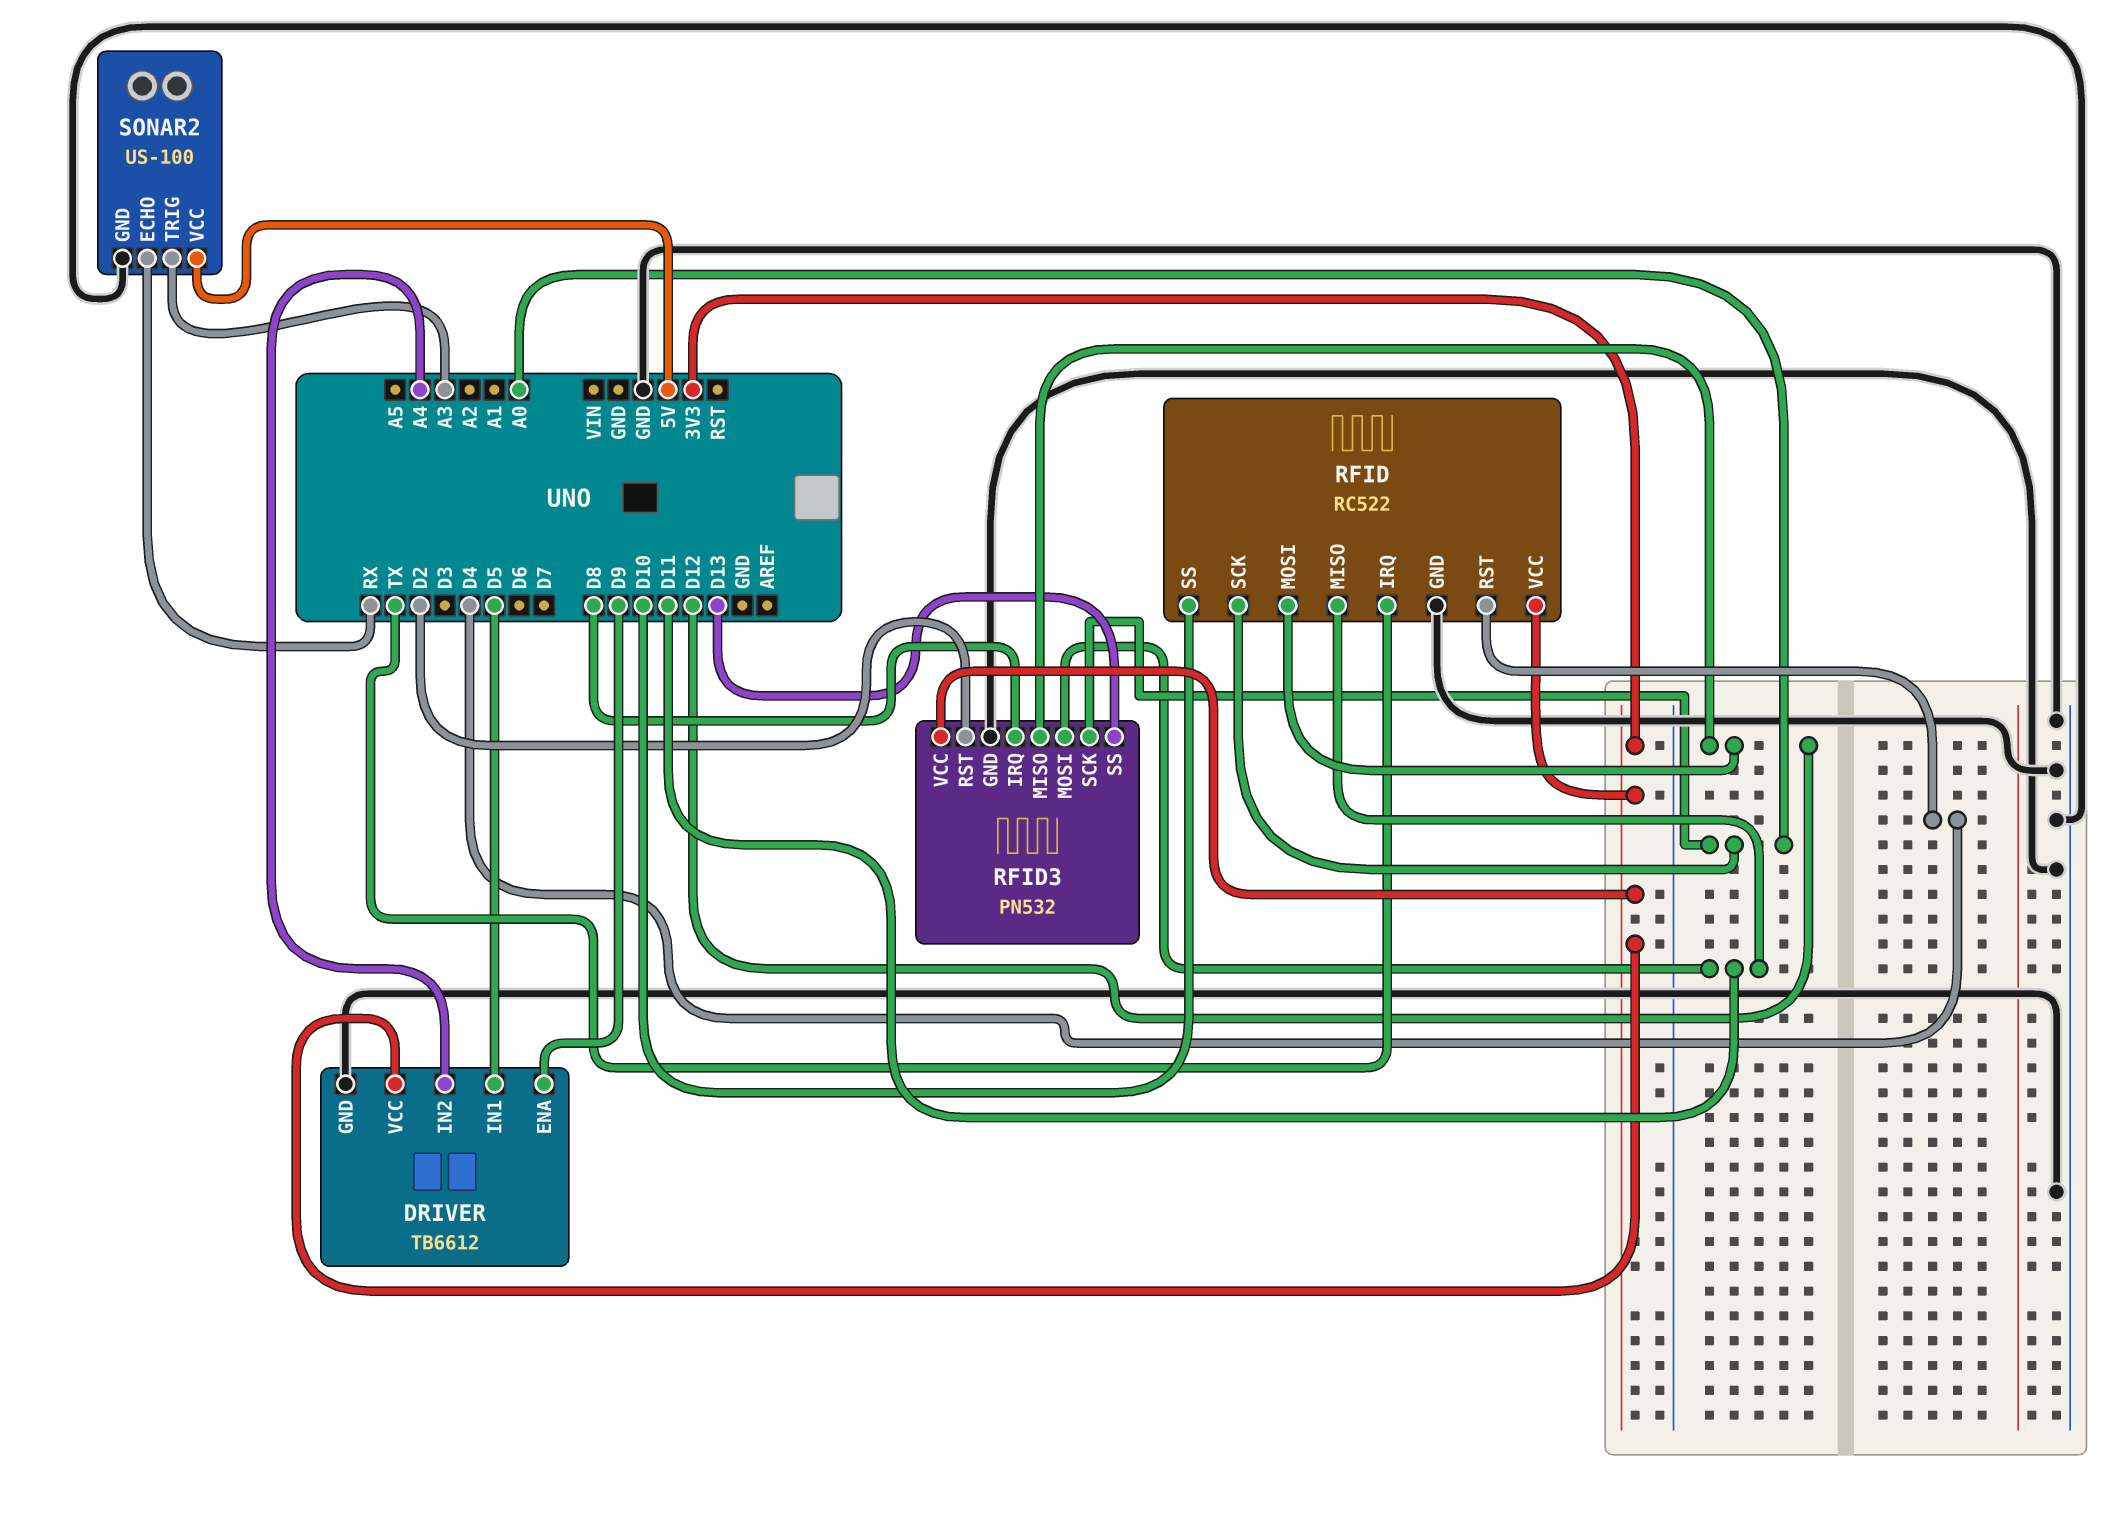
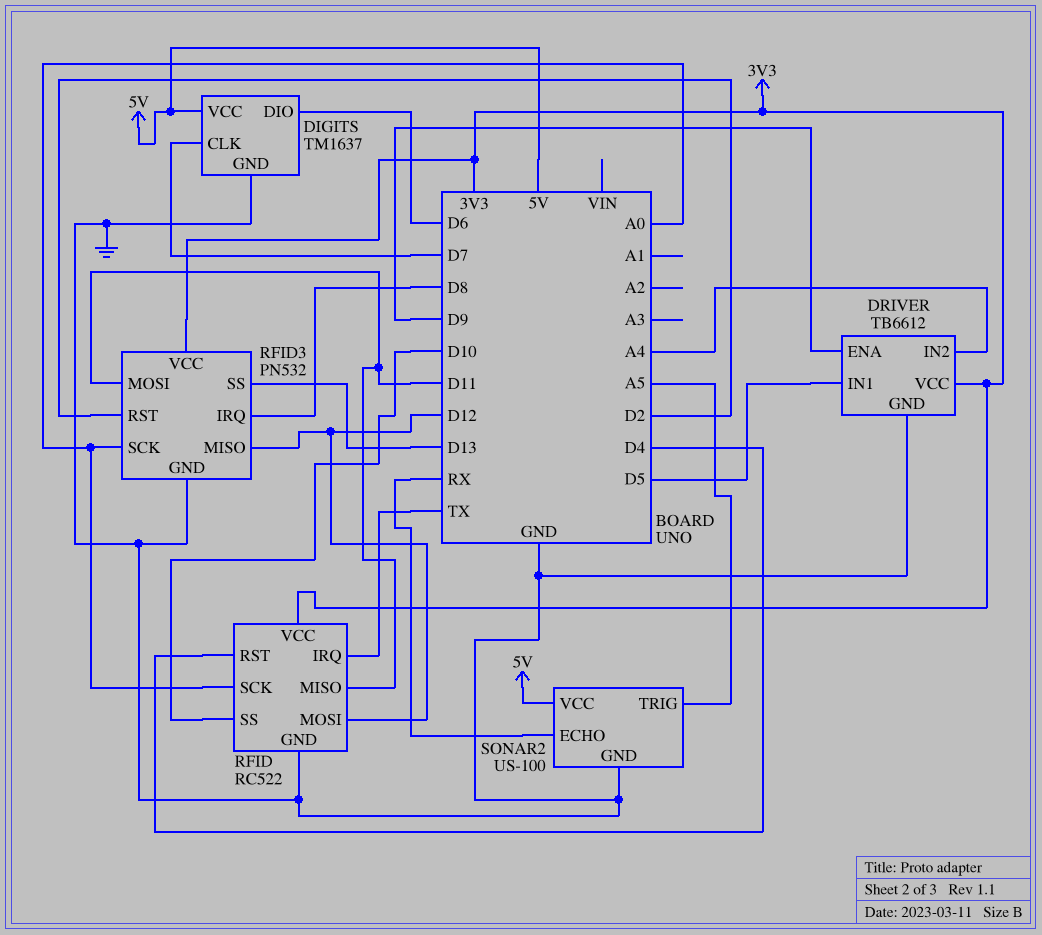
DIGITS: none -> TM1637
DIGITS pin CLK: none -> D7
DIGITS pin DIO: none -> D6
DIGITS pin GND: none -> GND
DIGITS pin VCC: none -> 5V
SONAR2 pin TRIG: A3 -> A5

